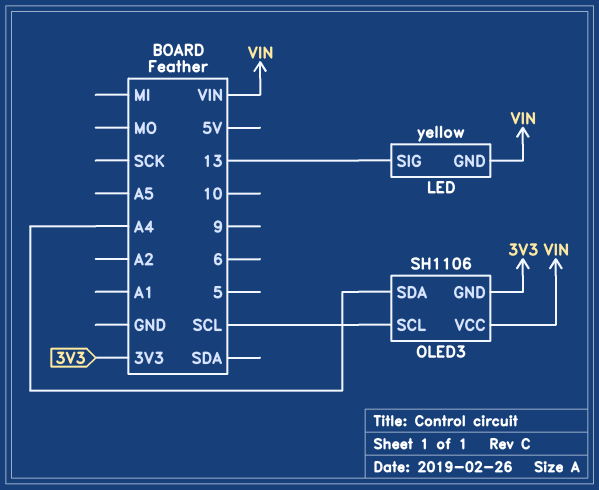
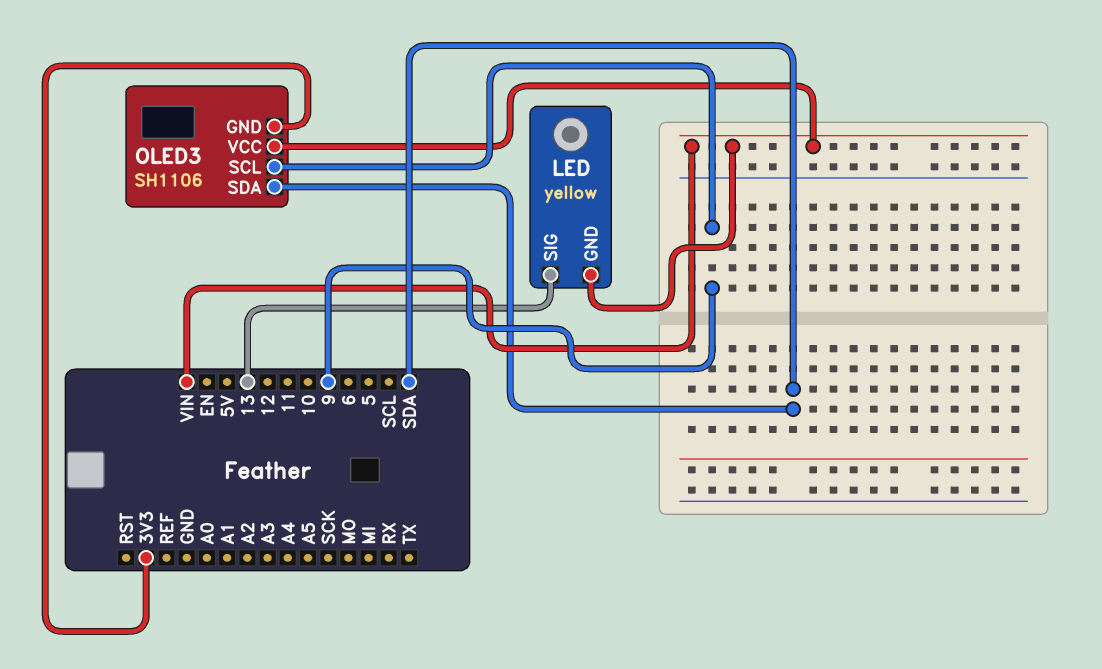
OLED3 pin SCL: SCL -> 9
OLED3 pin SDA: A4 -> SDA

